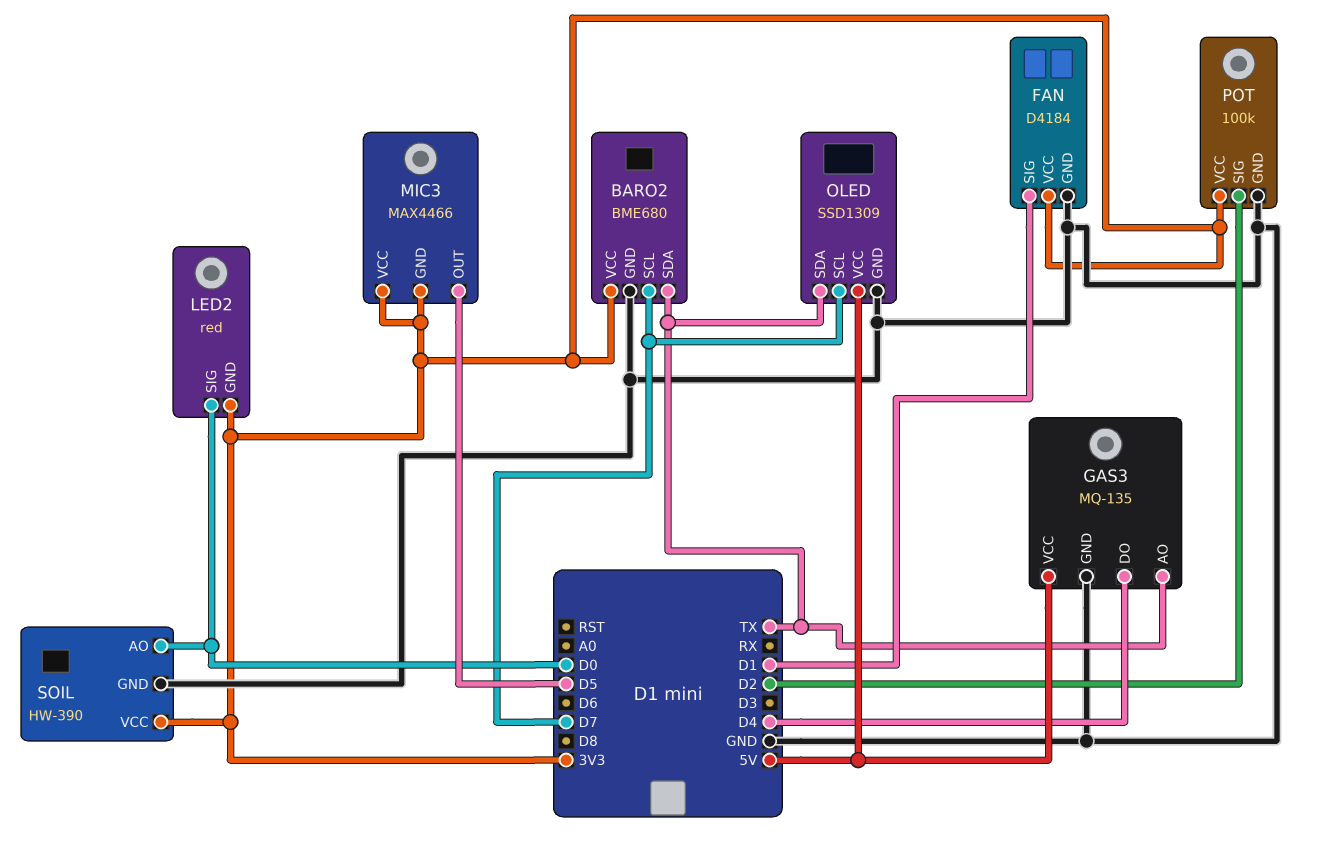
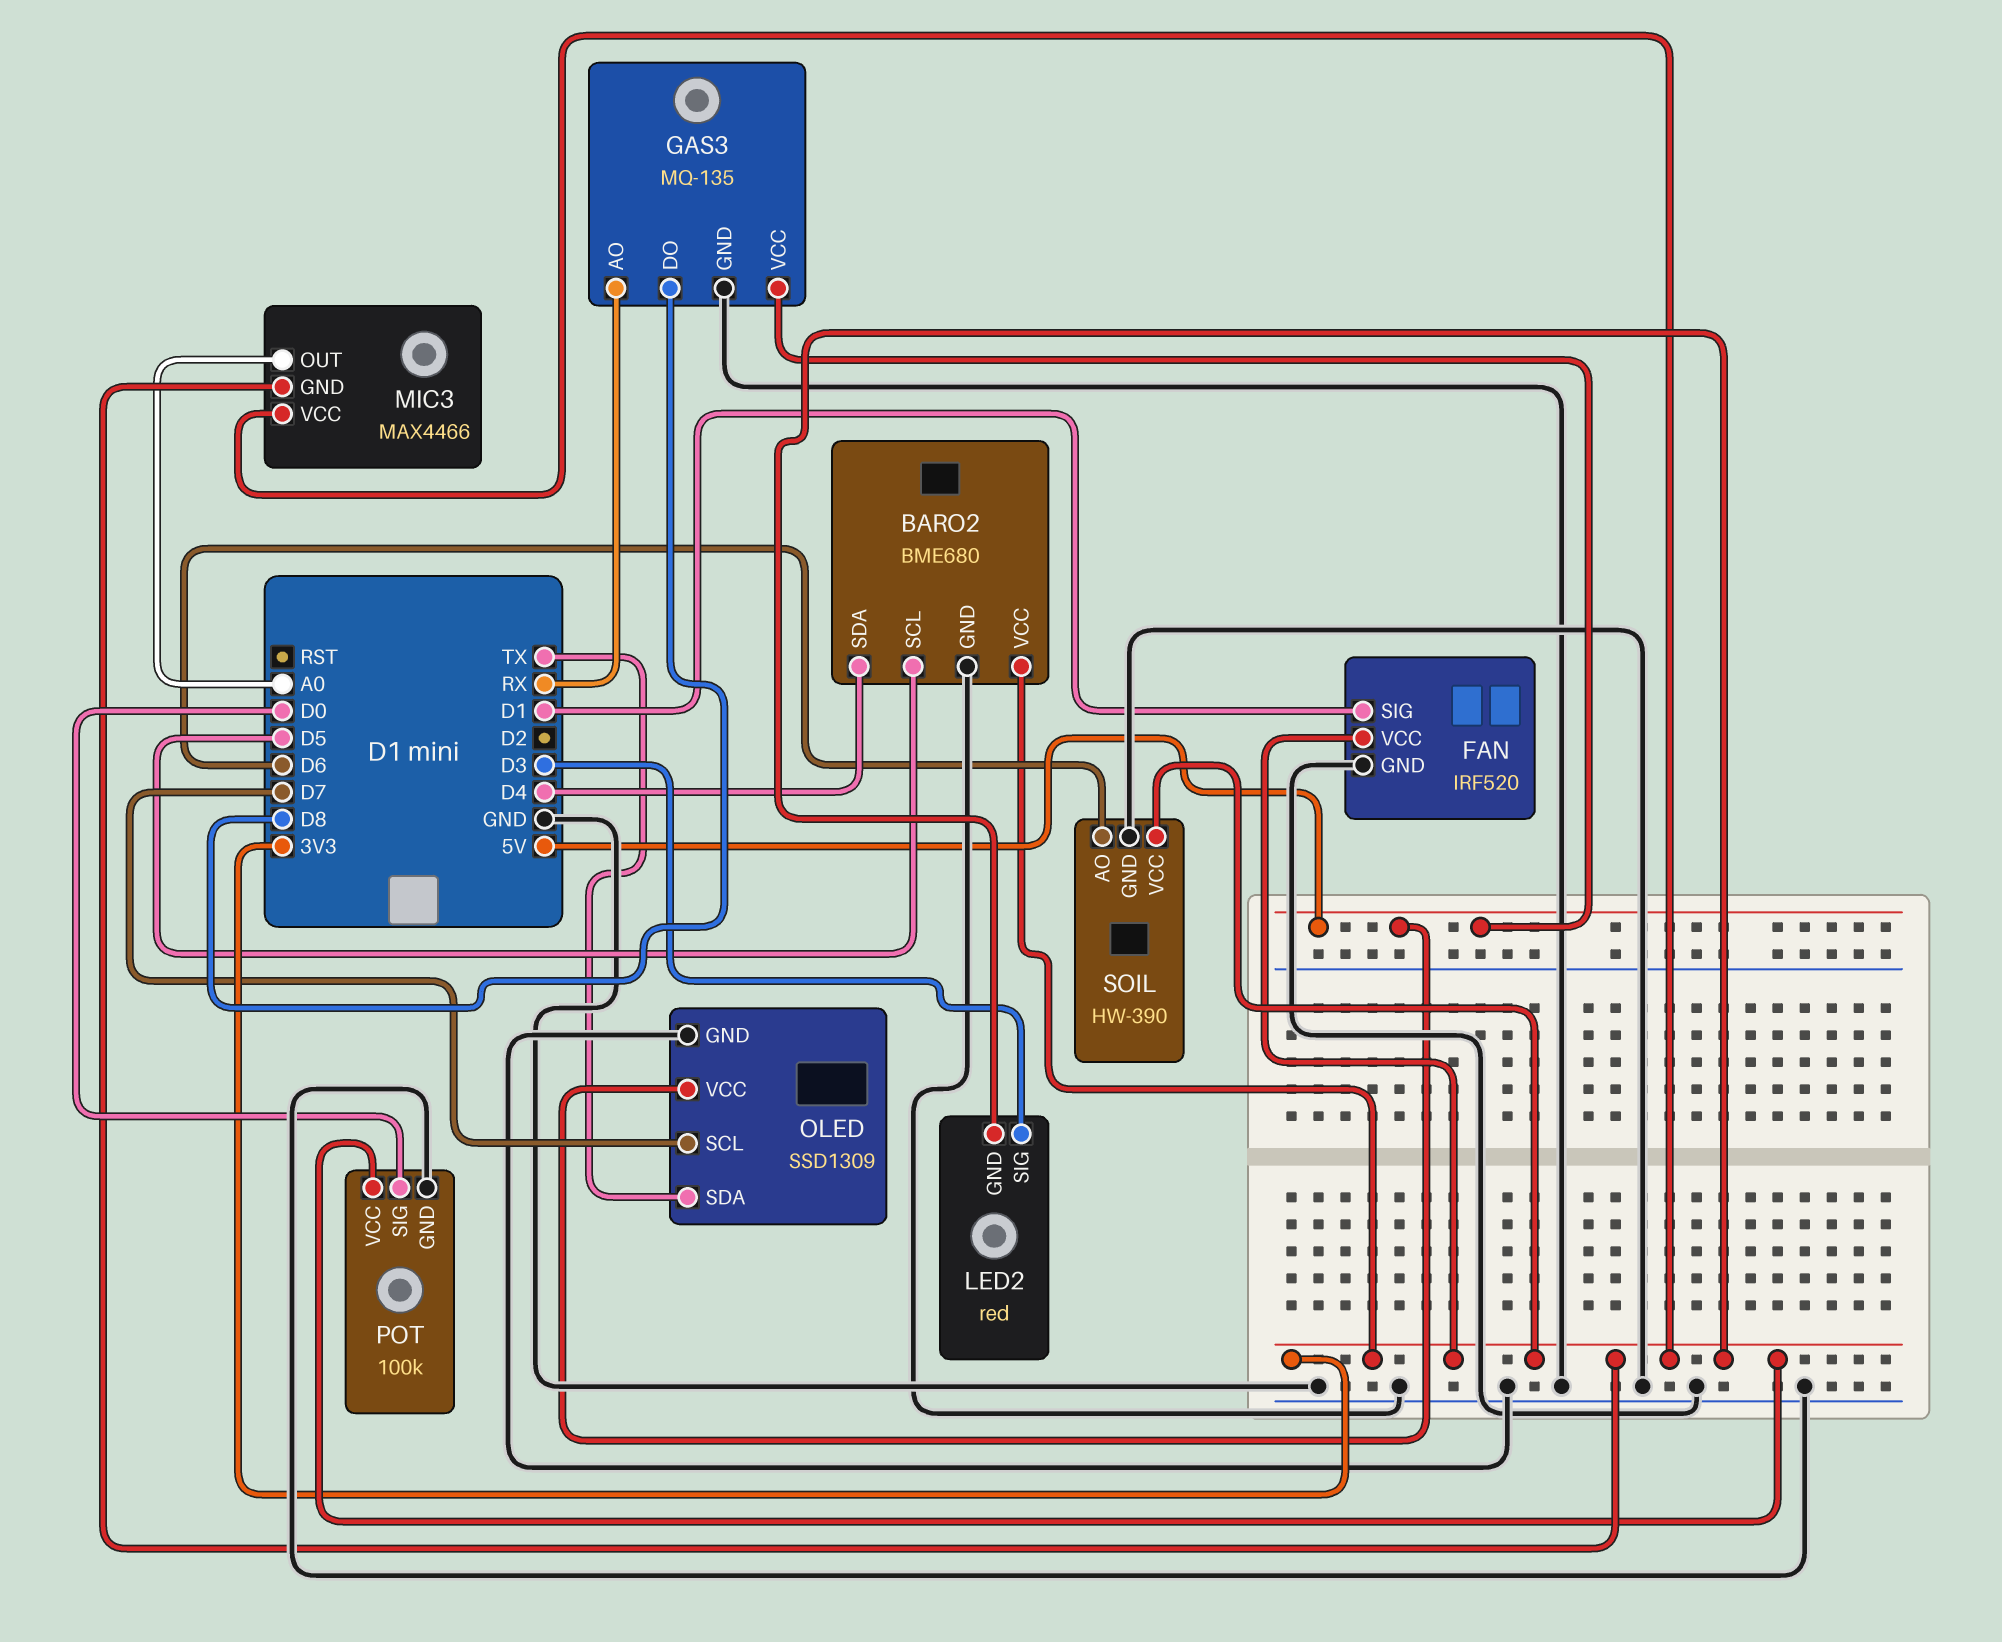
BARO2 pin SCL: D7 -> D5
BARO2 pin SDA: TX -> D4
FAN: D4184 -> IRF520
GAS3 pin AO: TX -> RX
GAS3 pin DO: D4 -> D8
LED2 pin SIG: D0 -> D3
MIC3 pin OUT: D5 -> A0
POT pin SIG: D2 -> D0
SOIL pin AO: D0 -> D6

